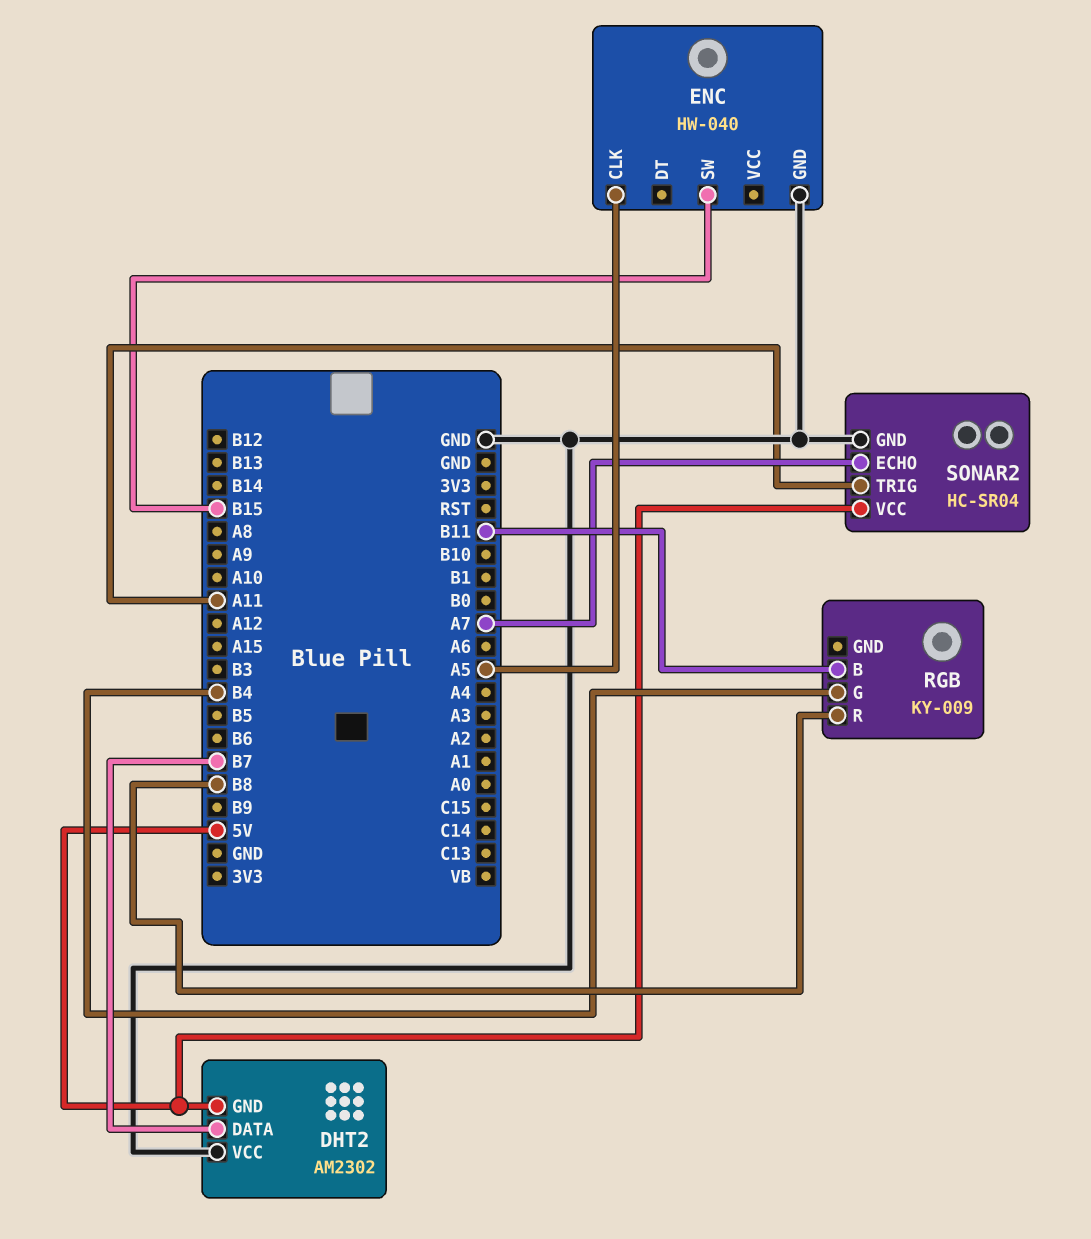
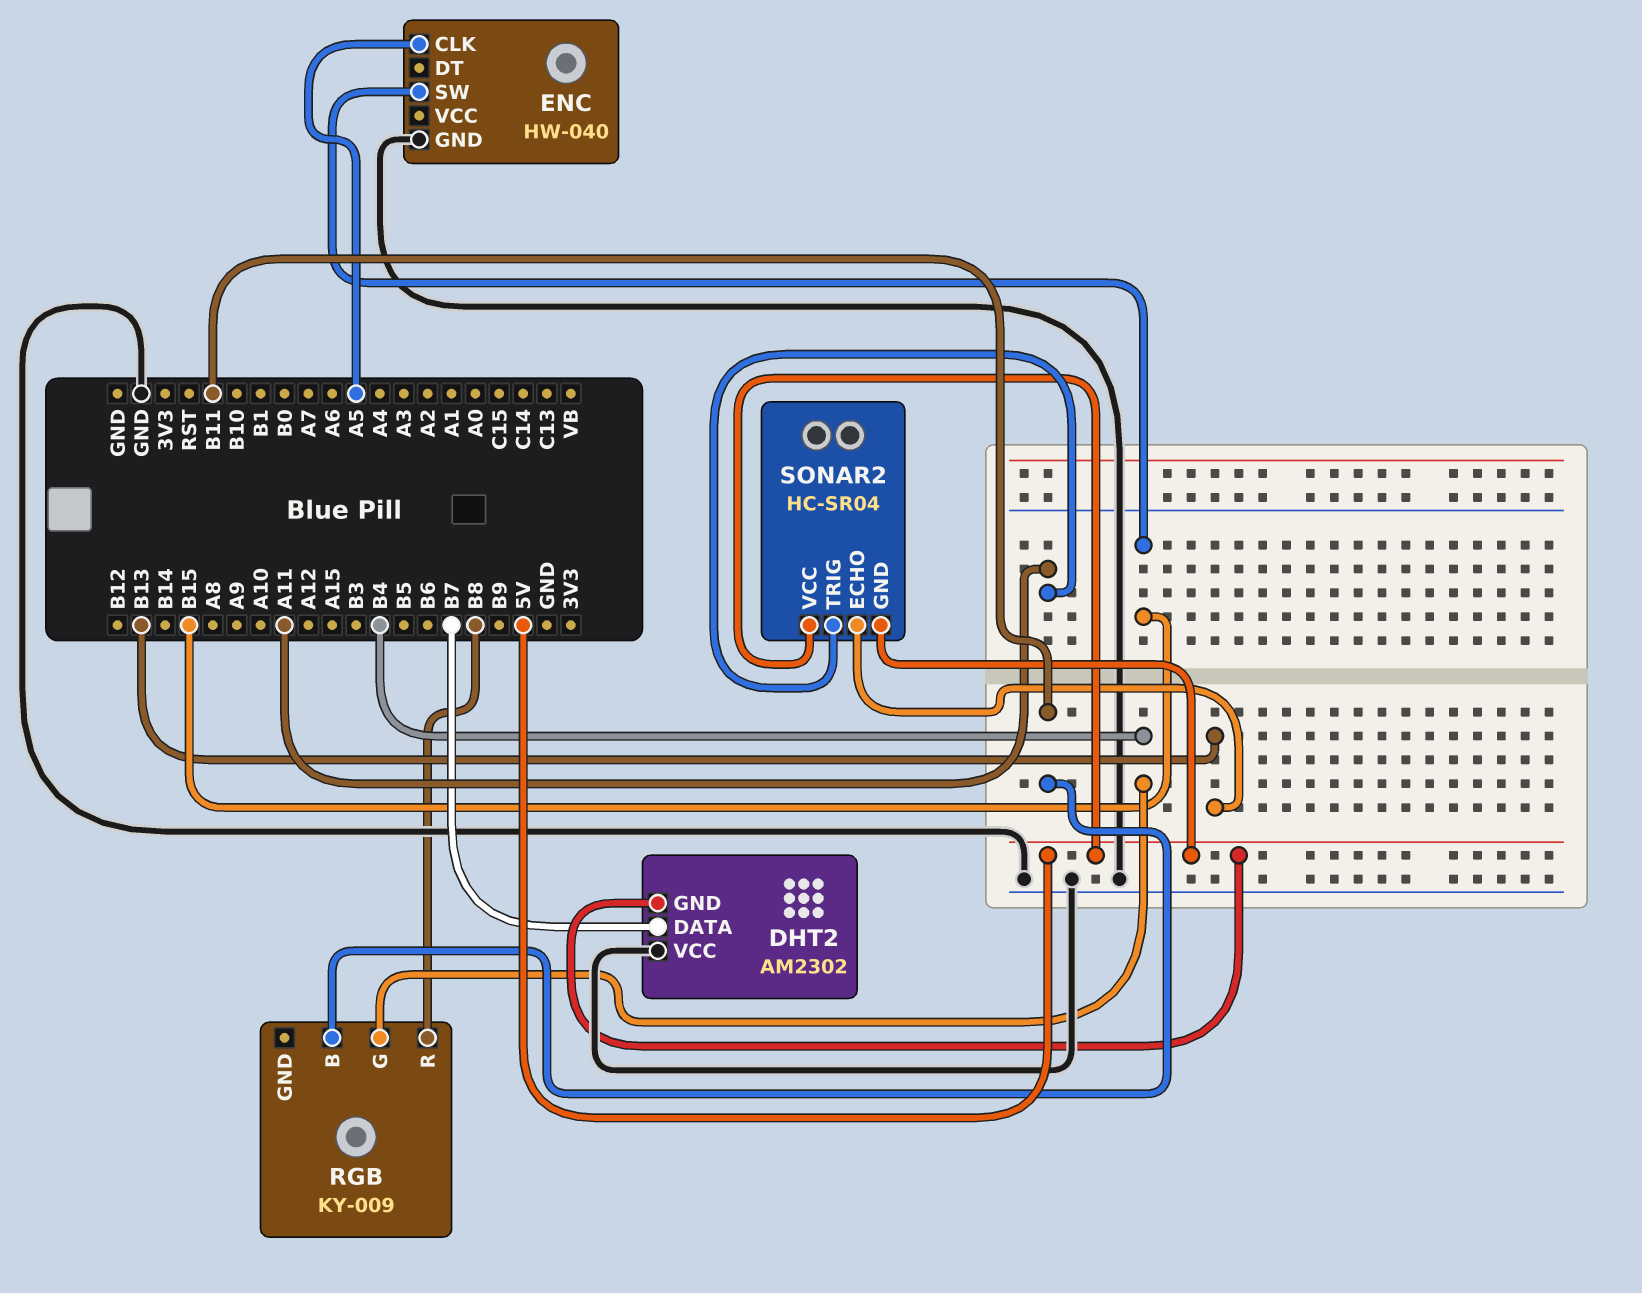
SONAR2 pin ECHO: A7 -> B13
SONAR2 pin GND: GND -> 5V

